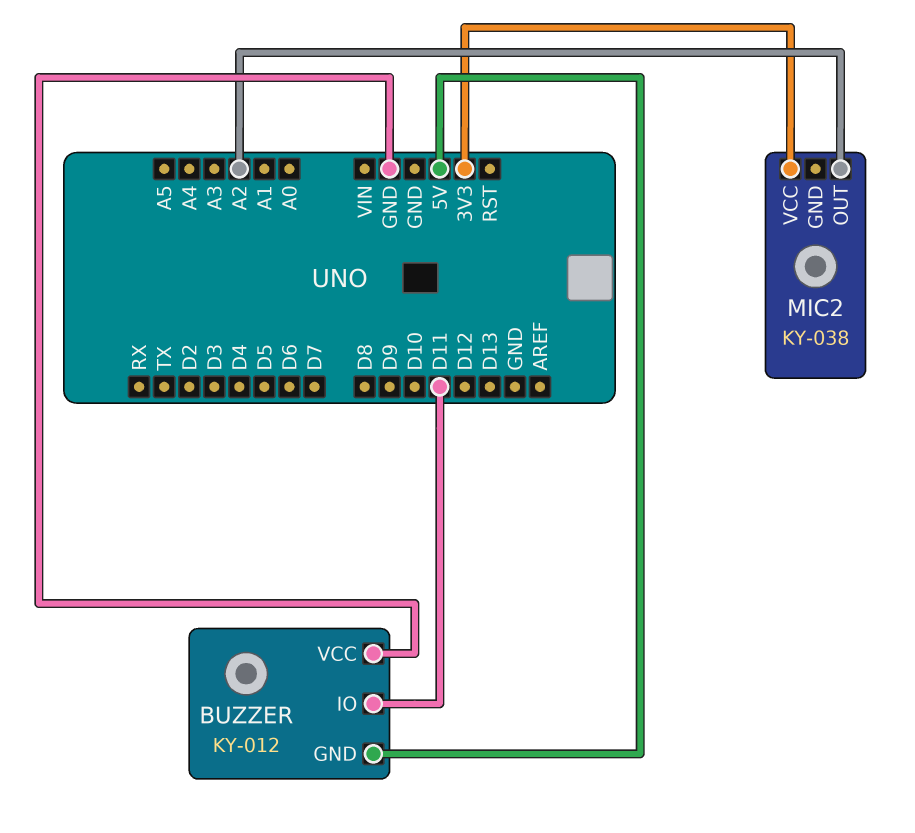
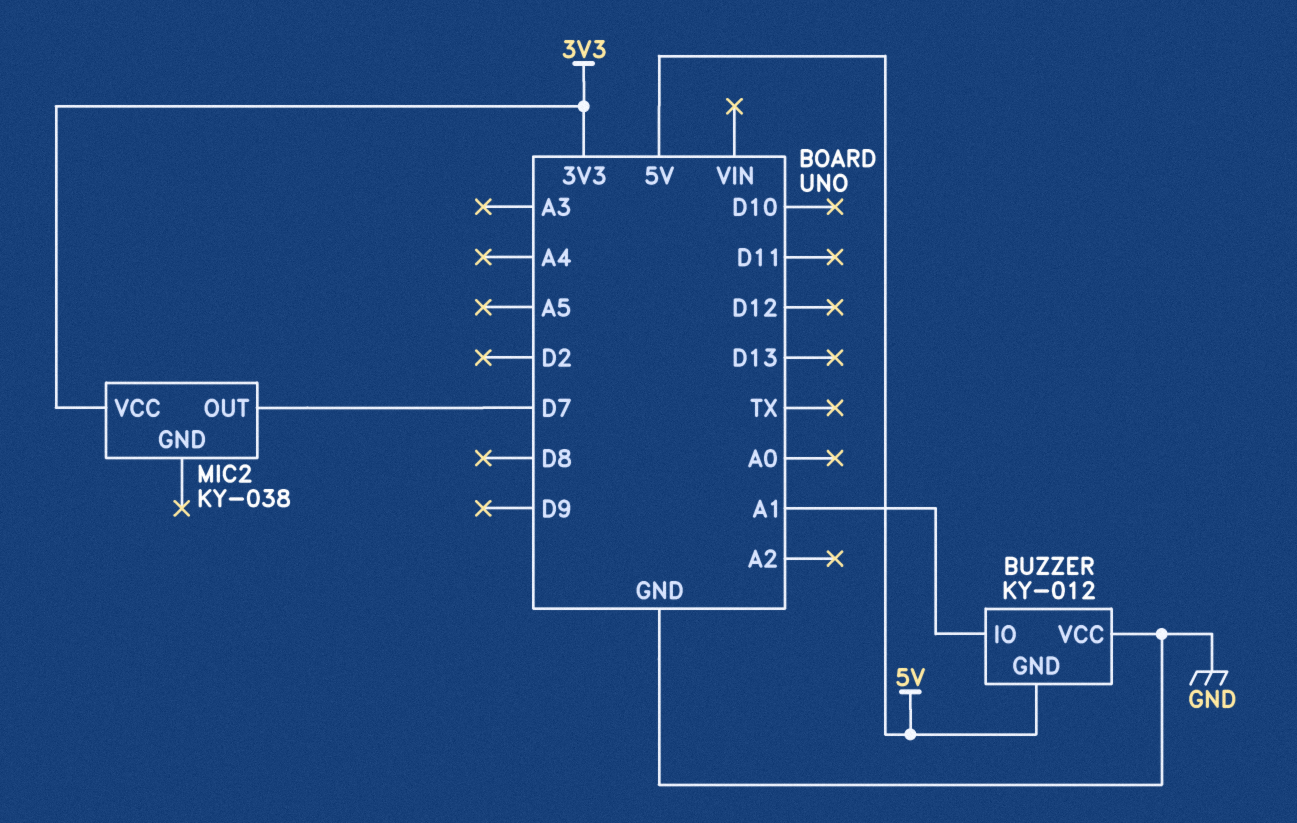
BUZZER pin IO: D11 -> A1
MIC2 pin OUT: A2 -> D7

